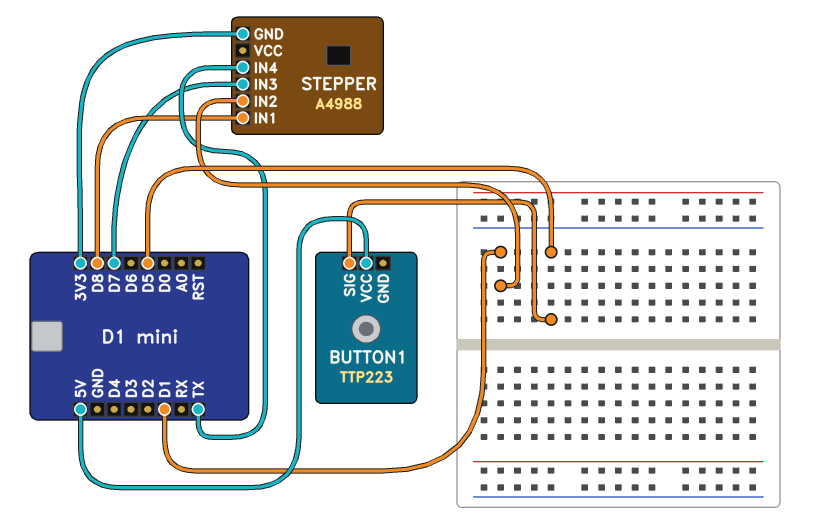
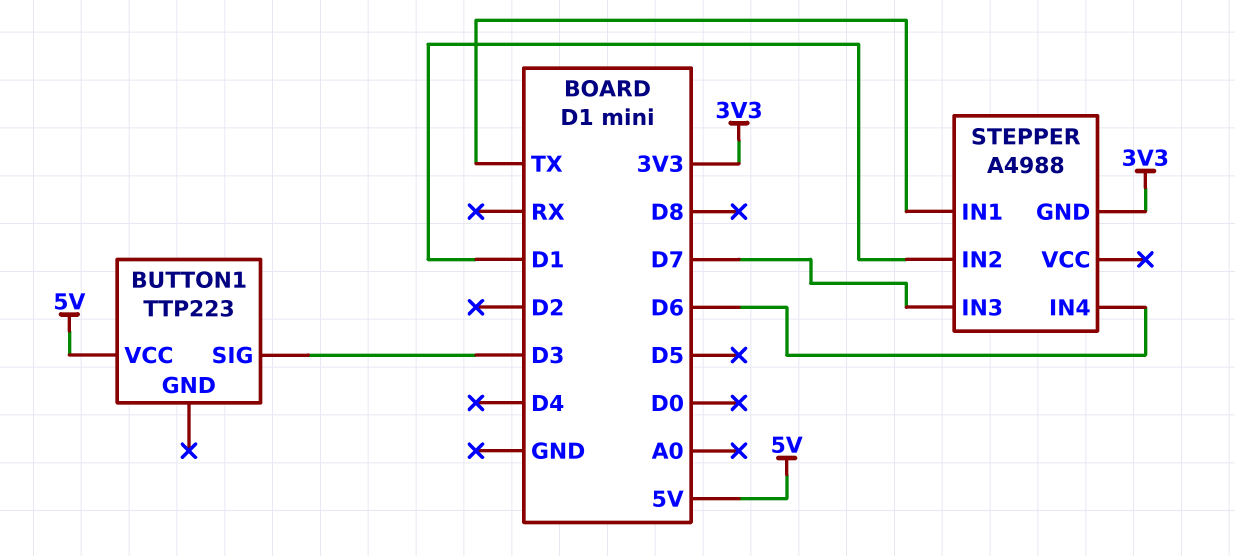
BUTTON1 pin SIG: D5 -> D3
STEPPER pin IN1: D8 -> TX
STEPPER pin IN4: TX -> D6

